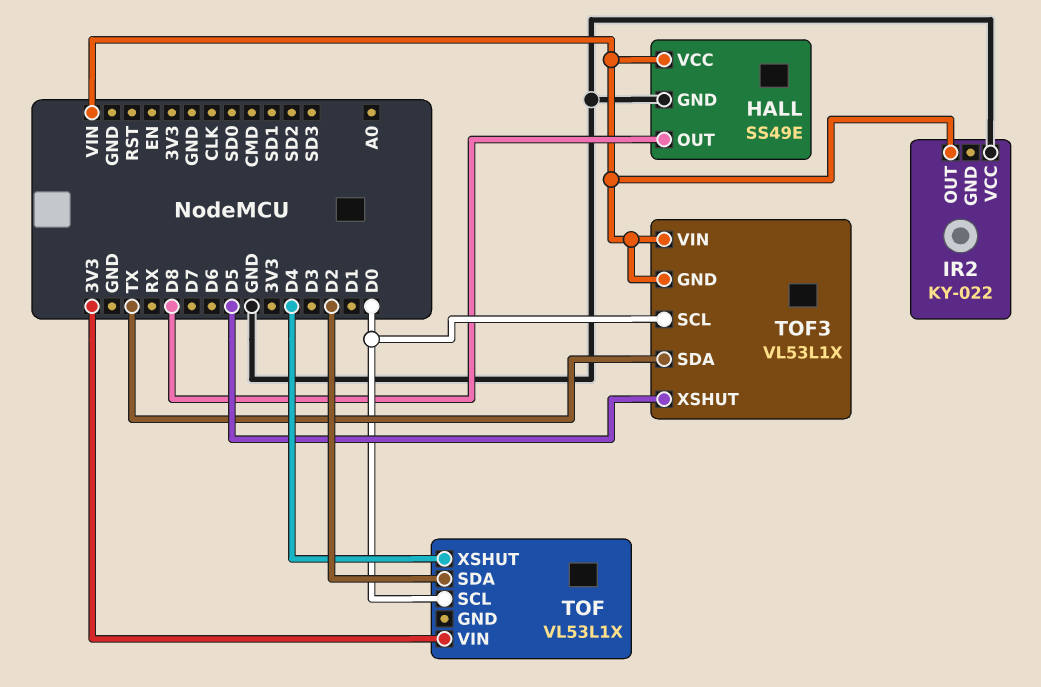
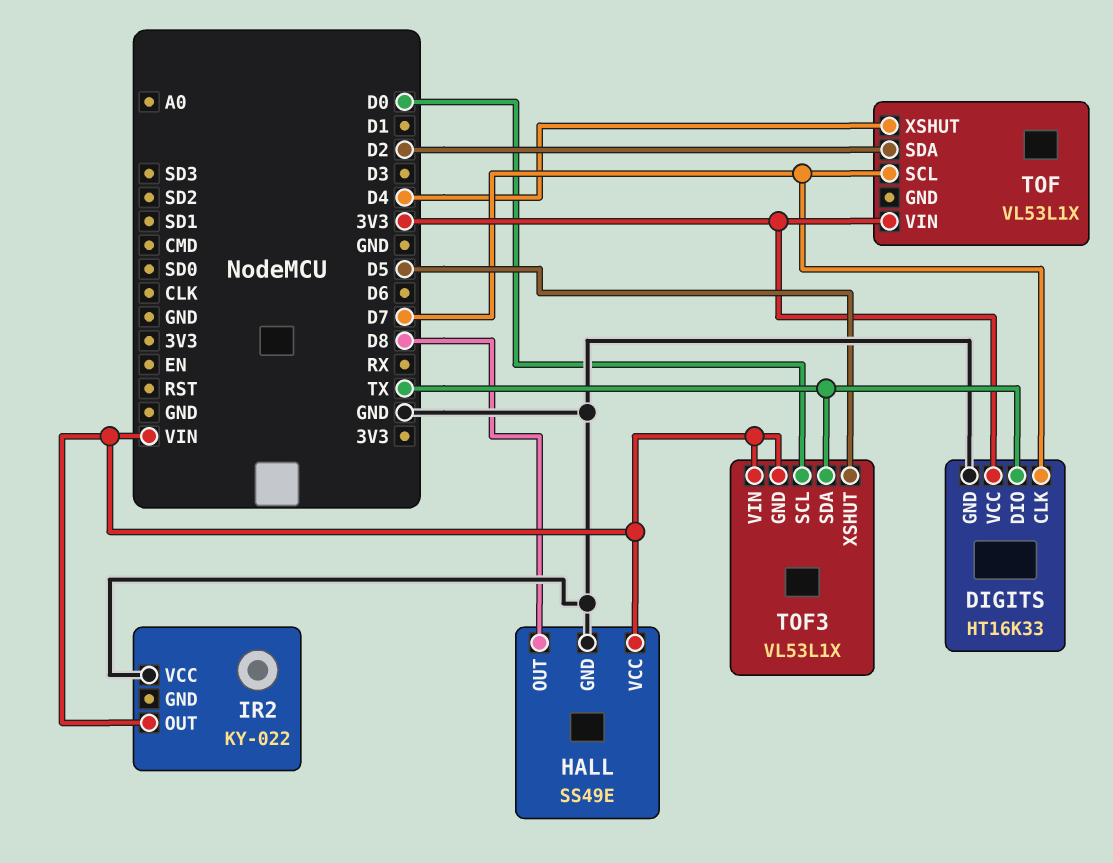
DIGITS: none -> HT16K33
DIGITS pin CLK: none -> D7
DIGITS pin DIO: none -> TX
DIGITS pin GND: none -> GND
DIGITS pin VCC: none -> 3V3
TOF pin SCL: D0 -> D7

